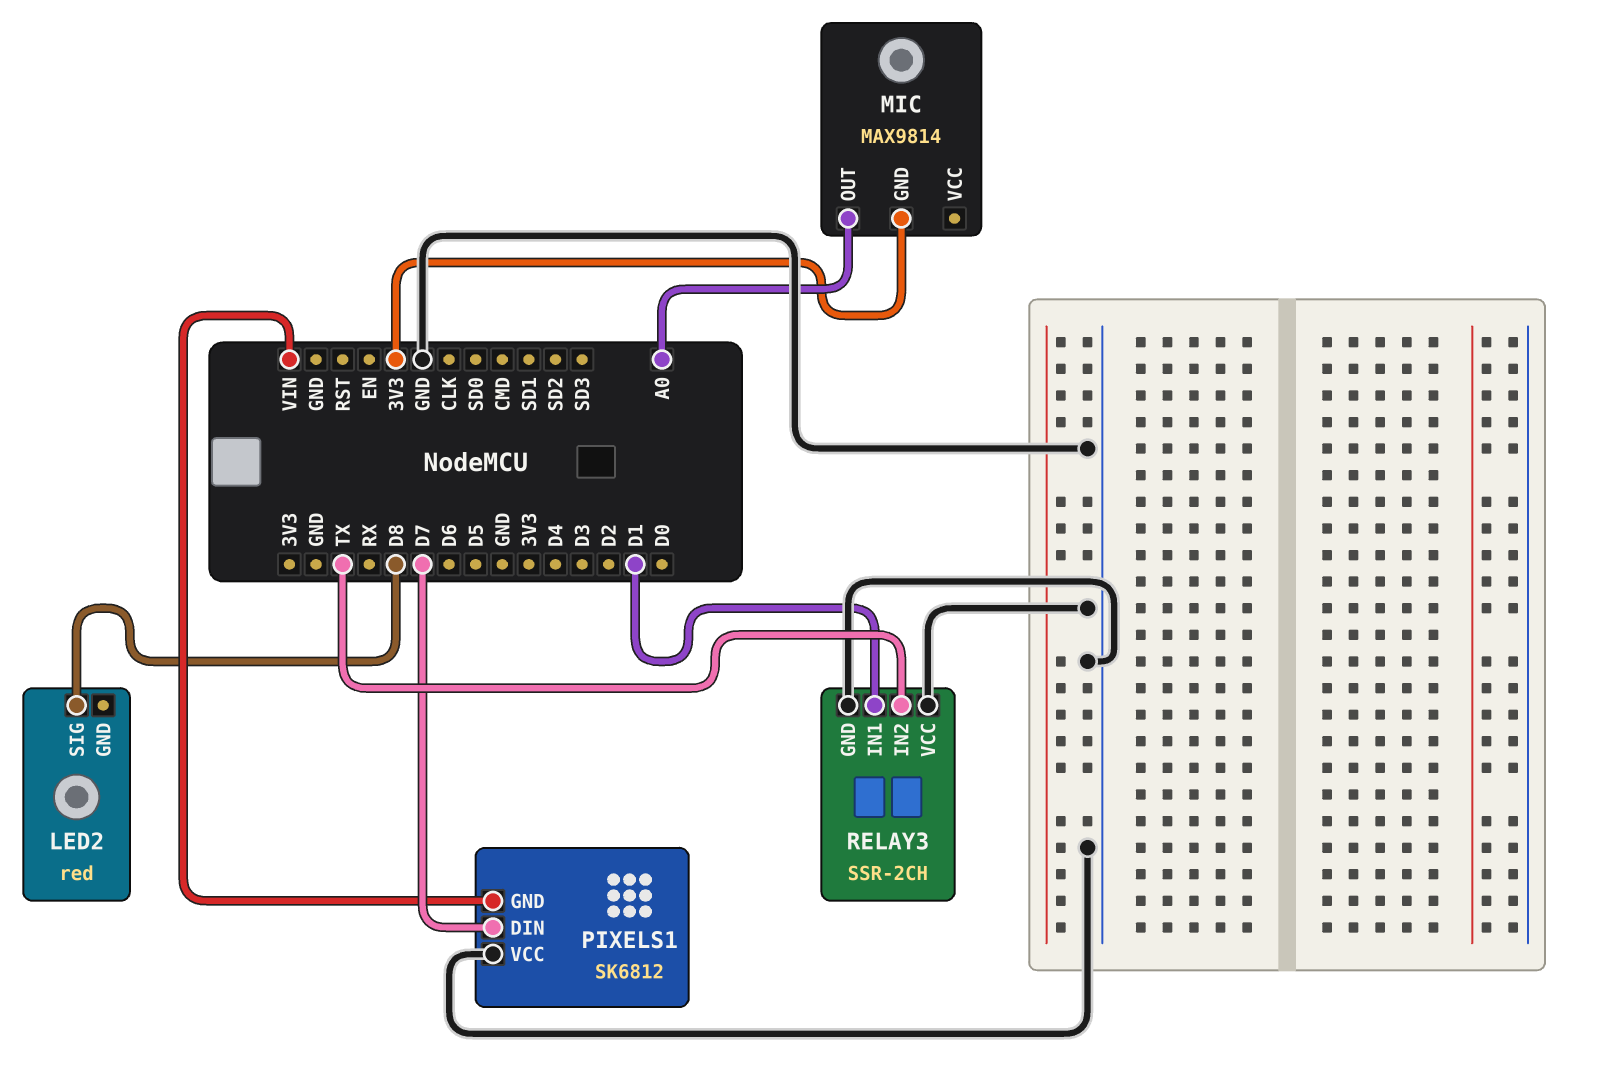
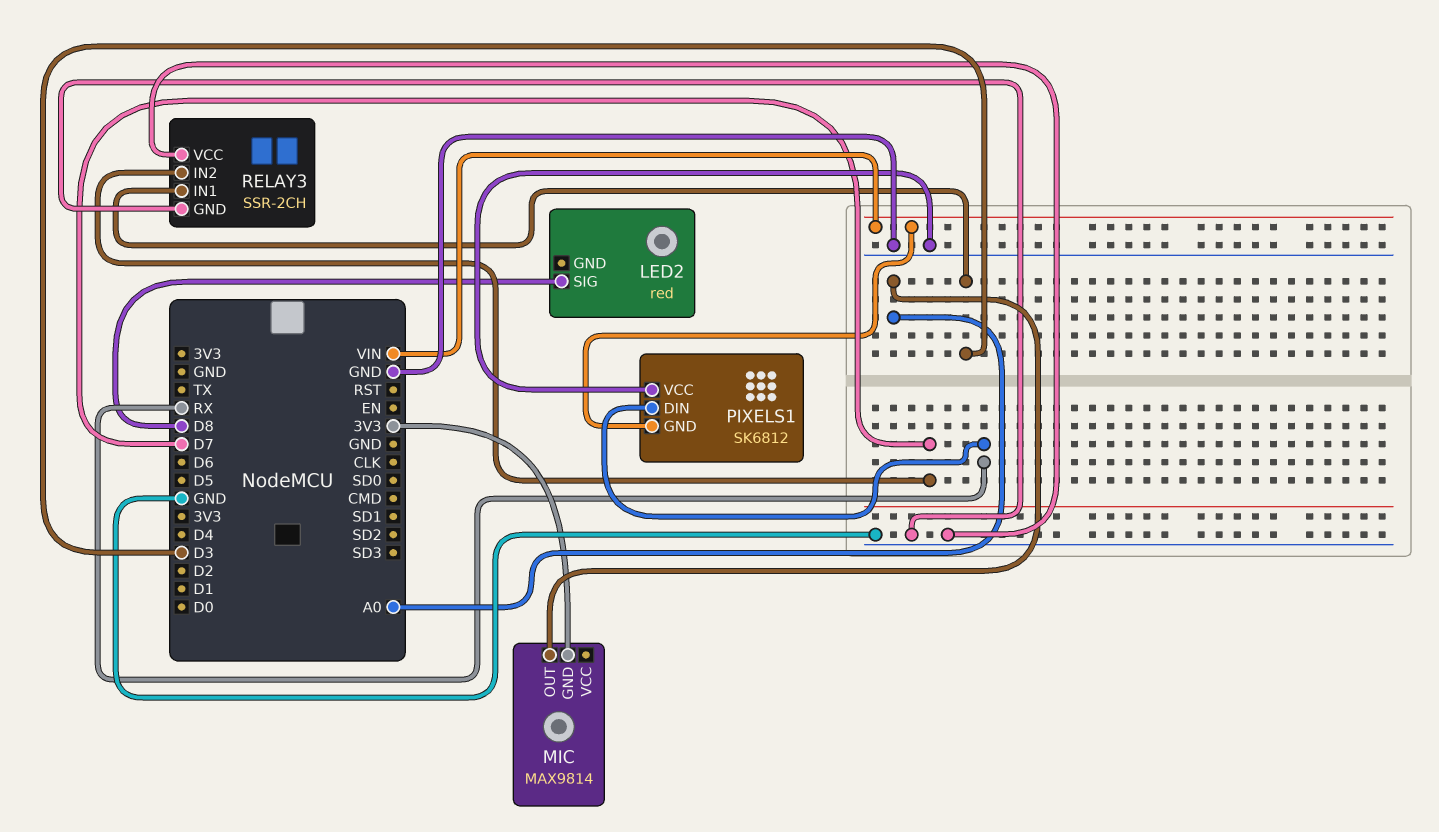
PIXELS1 pin DIN: D7 -> RX
RELAY3 pin IN1: D1 -> D3
RELAY3 pin IN2: TX -> D7

